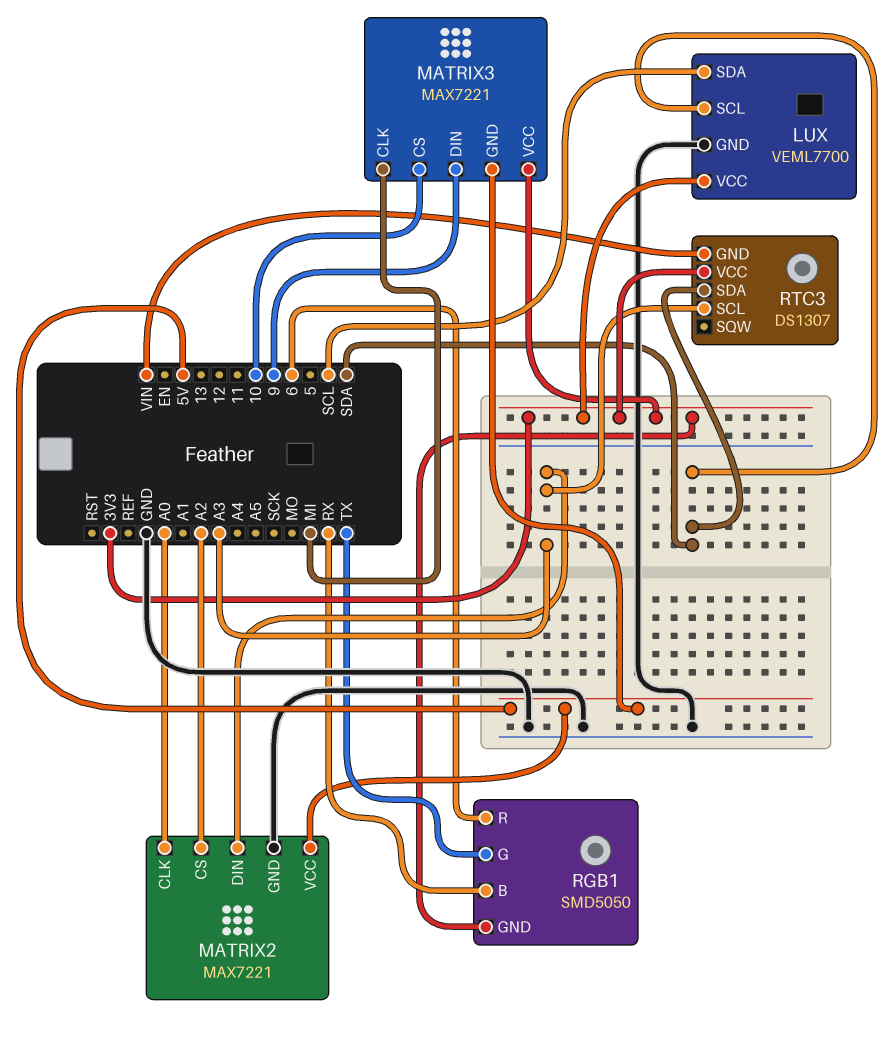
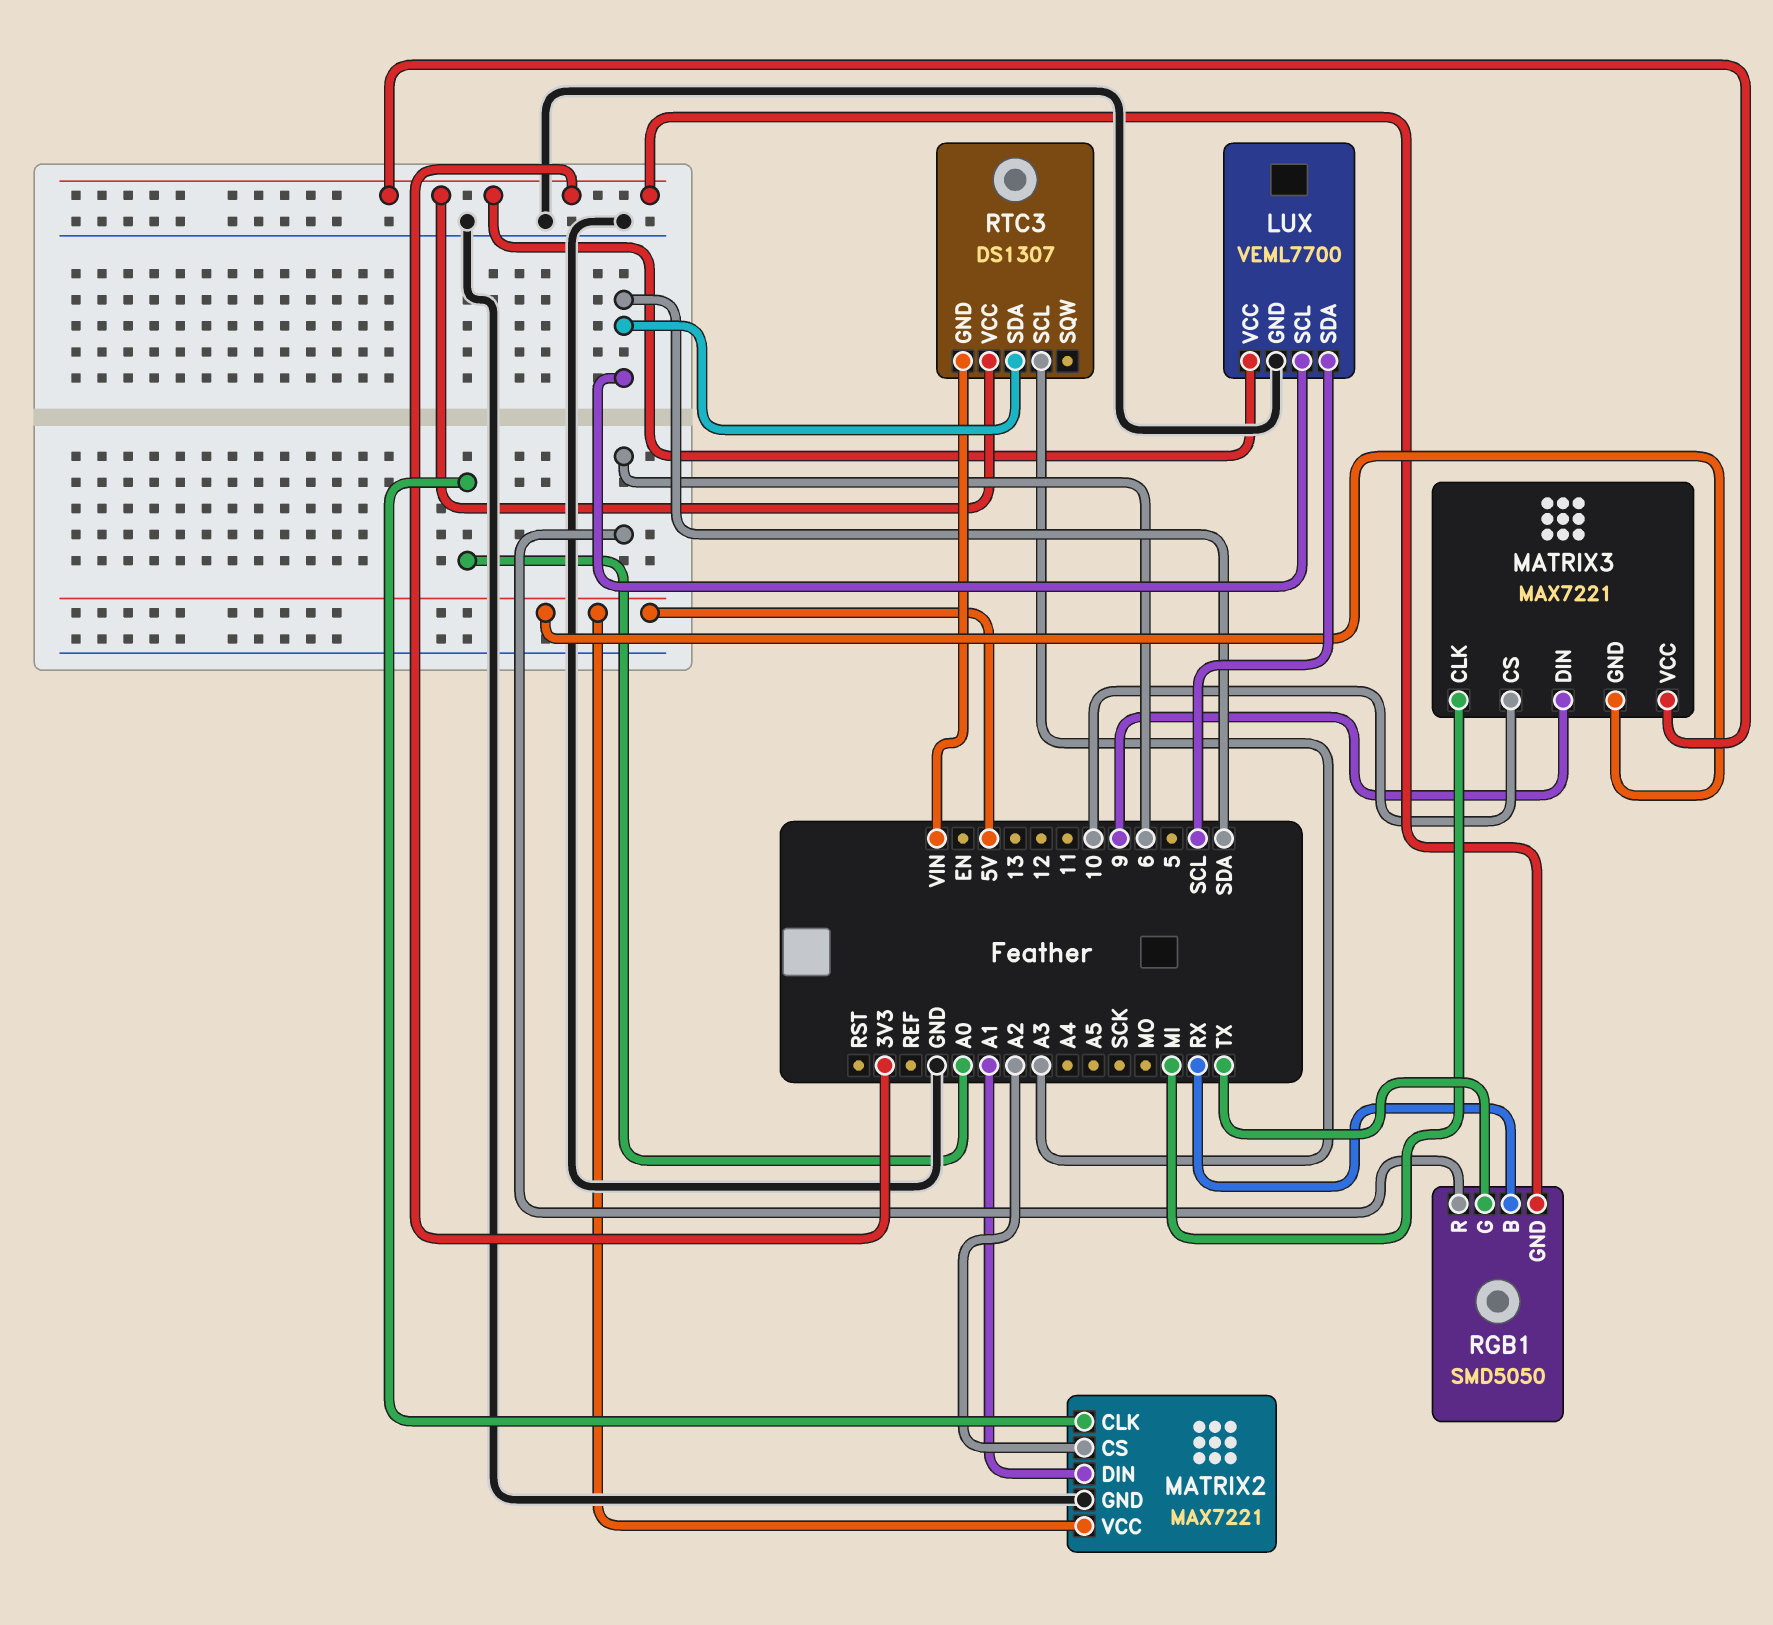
MATRIX2 pin DIN: A3 -> A1

